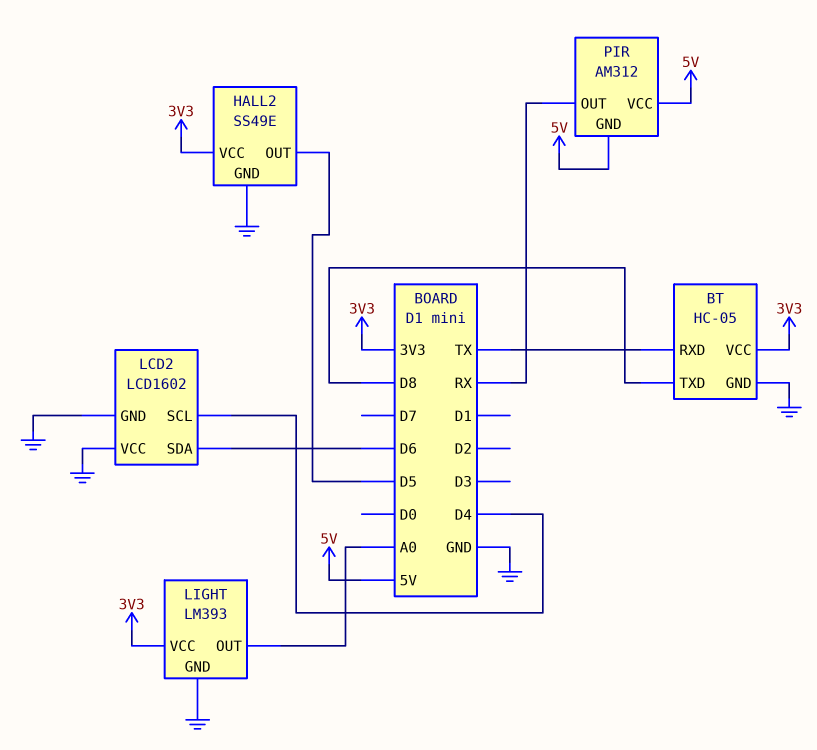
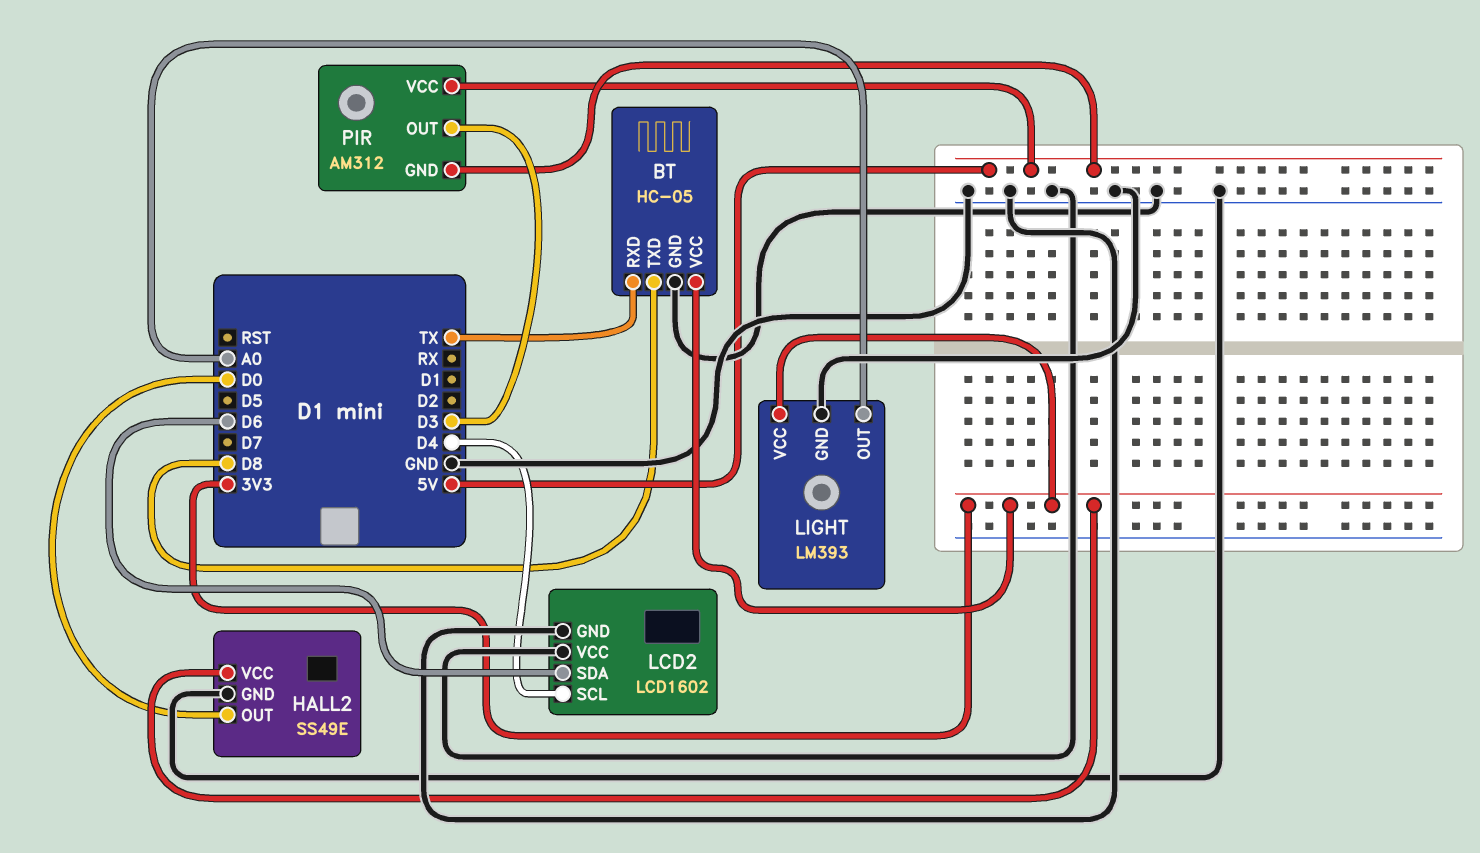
HALL2 pin OUT: D5 -> D0
PIR pin OUT: RX -> D3

